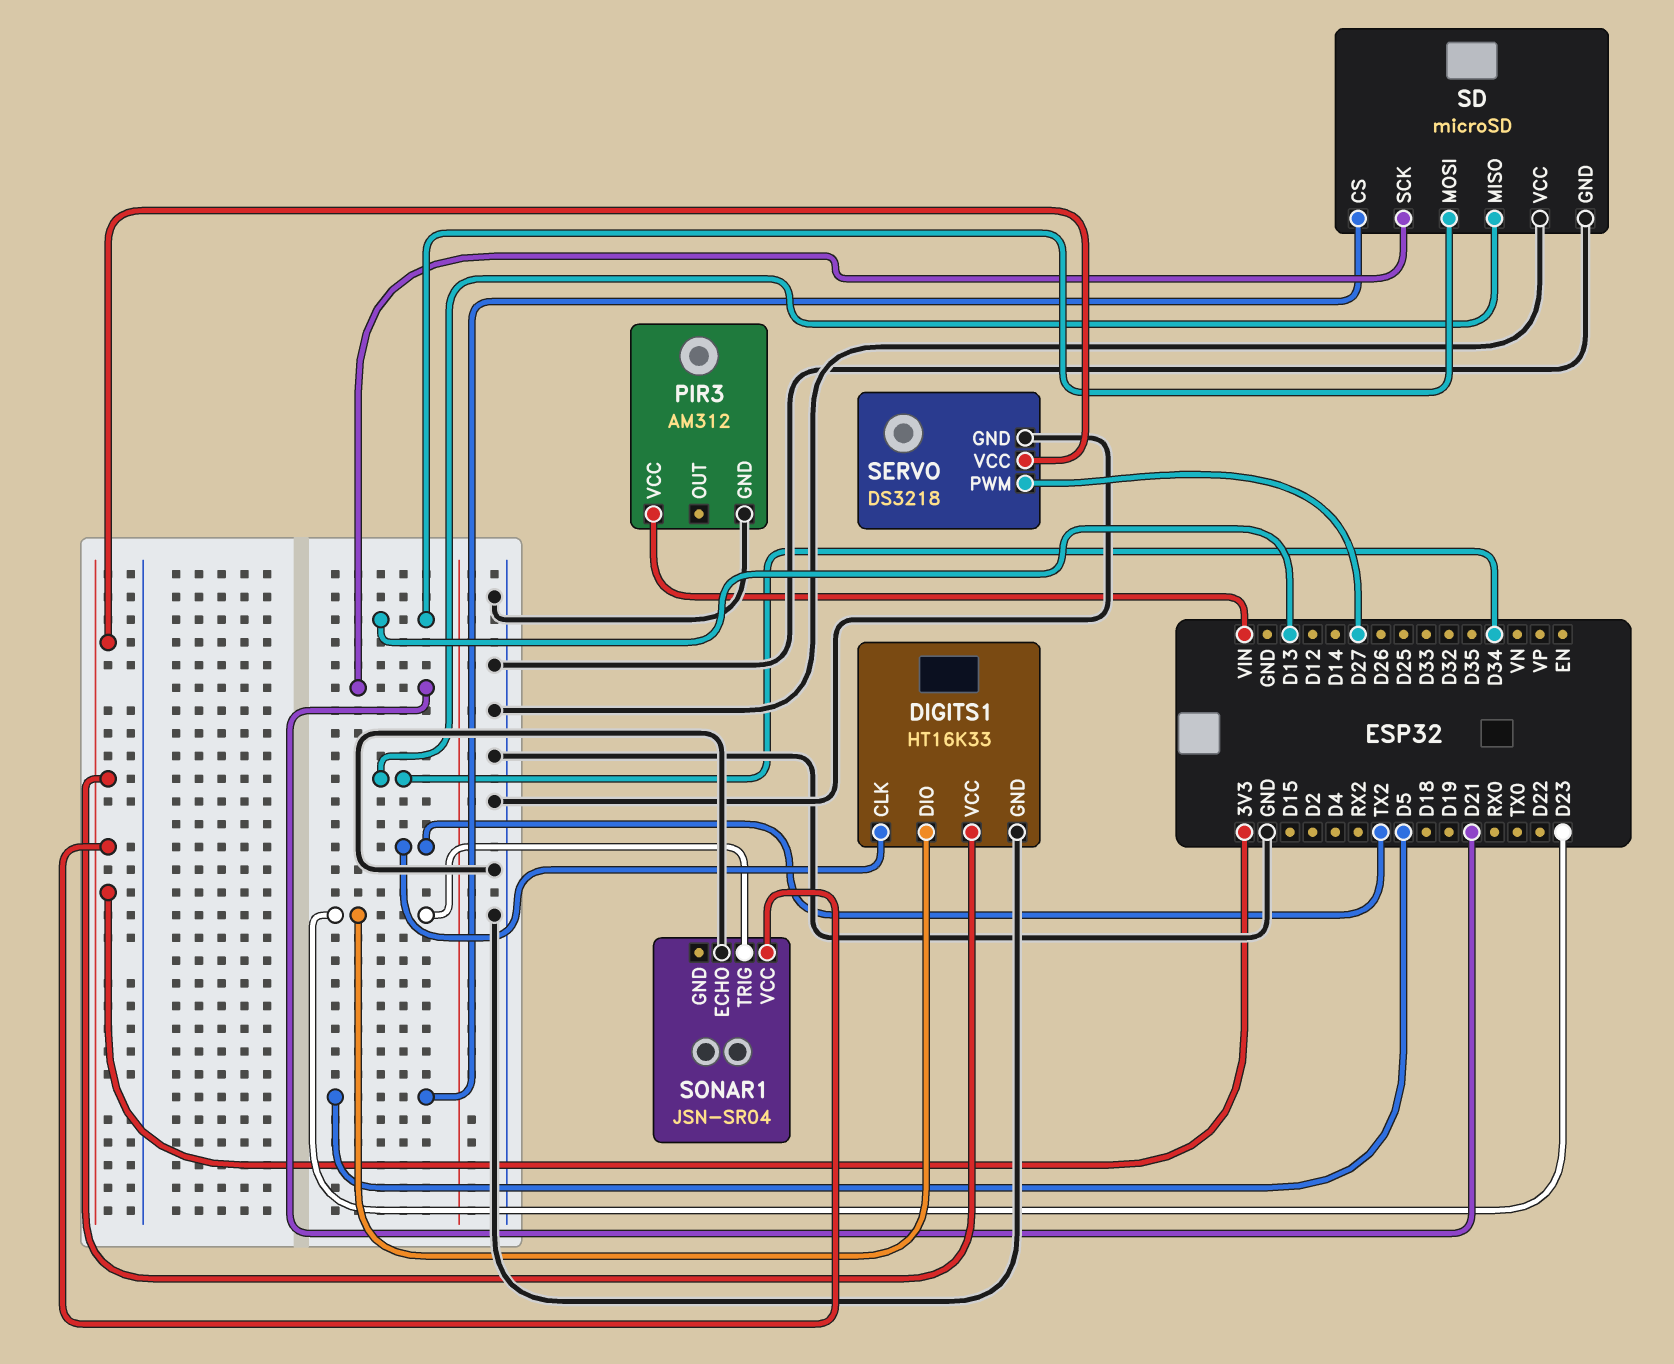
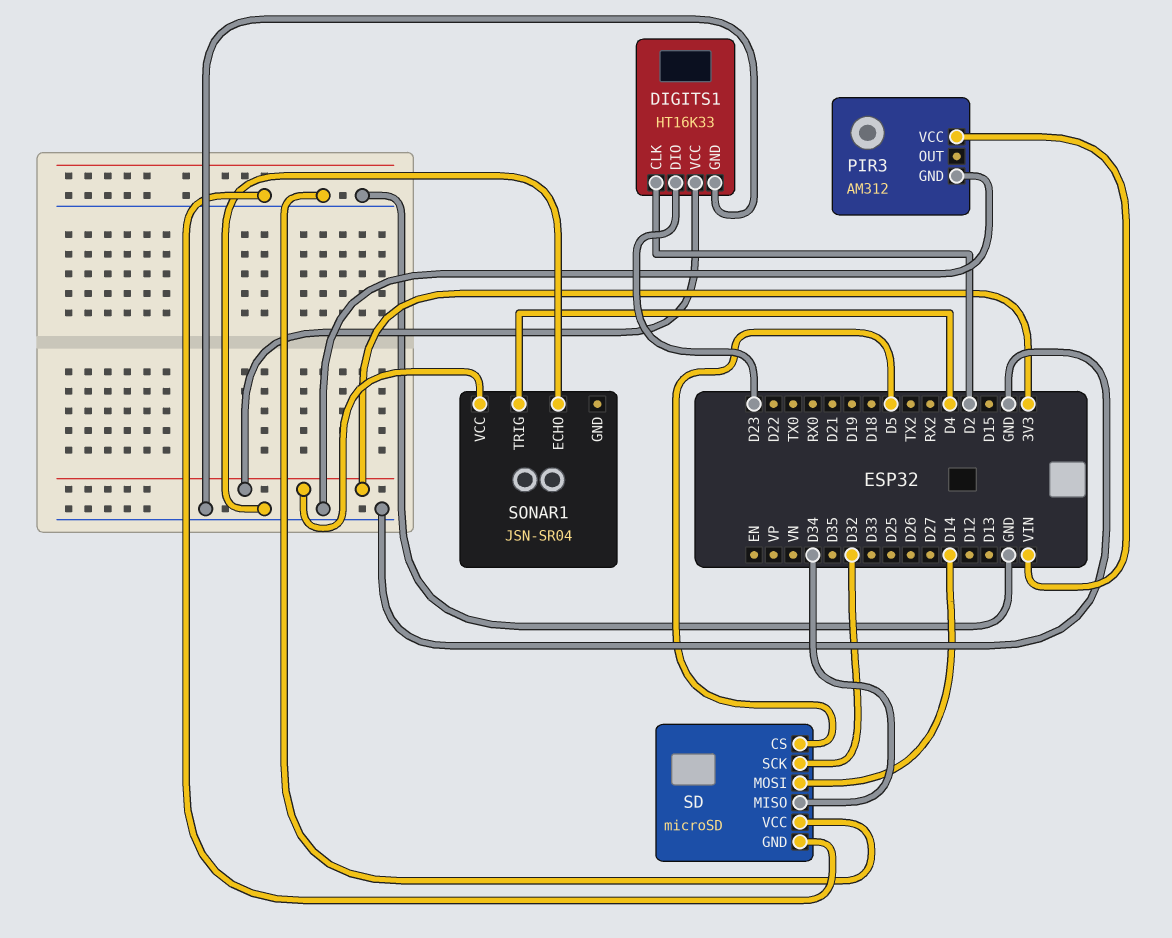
DIGITS1 pin CLK: TX2 -> D2
SD pin MOSI: D13 -> D14
SD pin SCK: D21 -> D32
SERVO: DS3218 -> none
SERVO pin GND: GND -> none
SERVO pin PWM: D27 -> none
SERVO pin VCC: 3V3 -> none
SONAR1 pin TRIG: D23 -> D4

